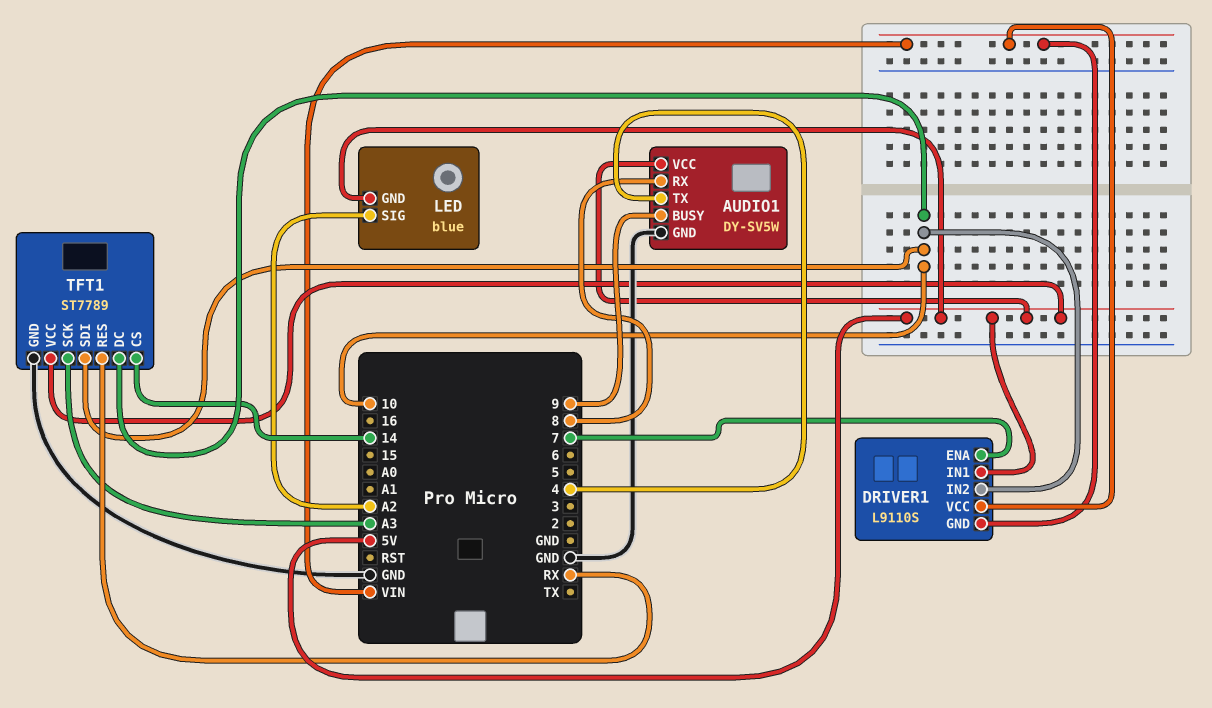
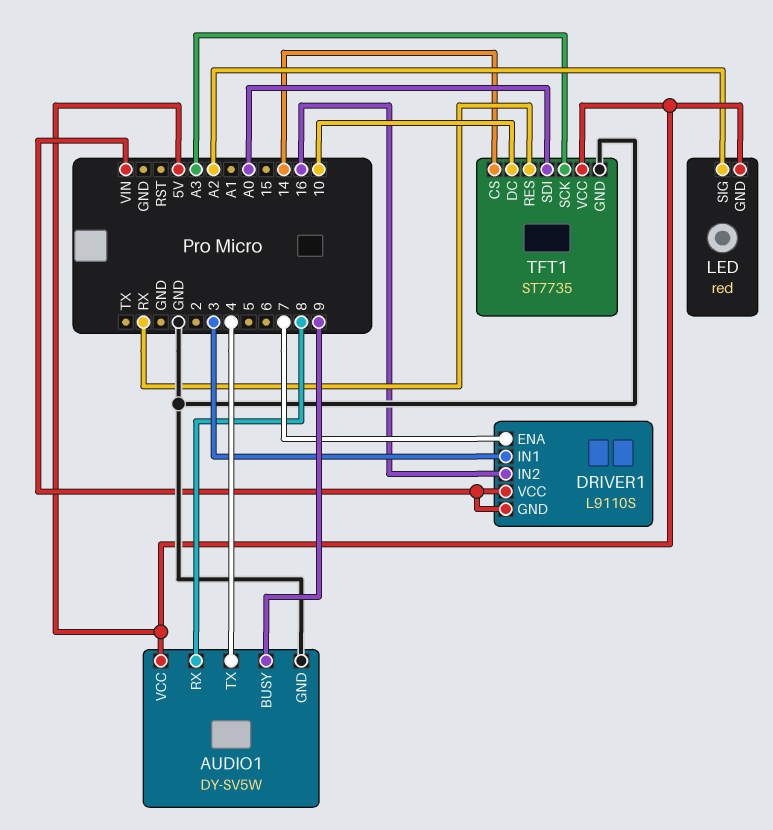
DRIVER1 pin IN1: 5V -> 3
DRIVER1 pin IN2: 10 -> 16
LED: blue -> red
TFT1: ST7789 -> ST7735
TFT1 pin SDI: 10 -> A0

